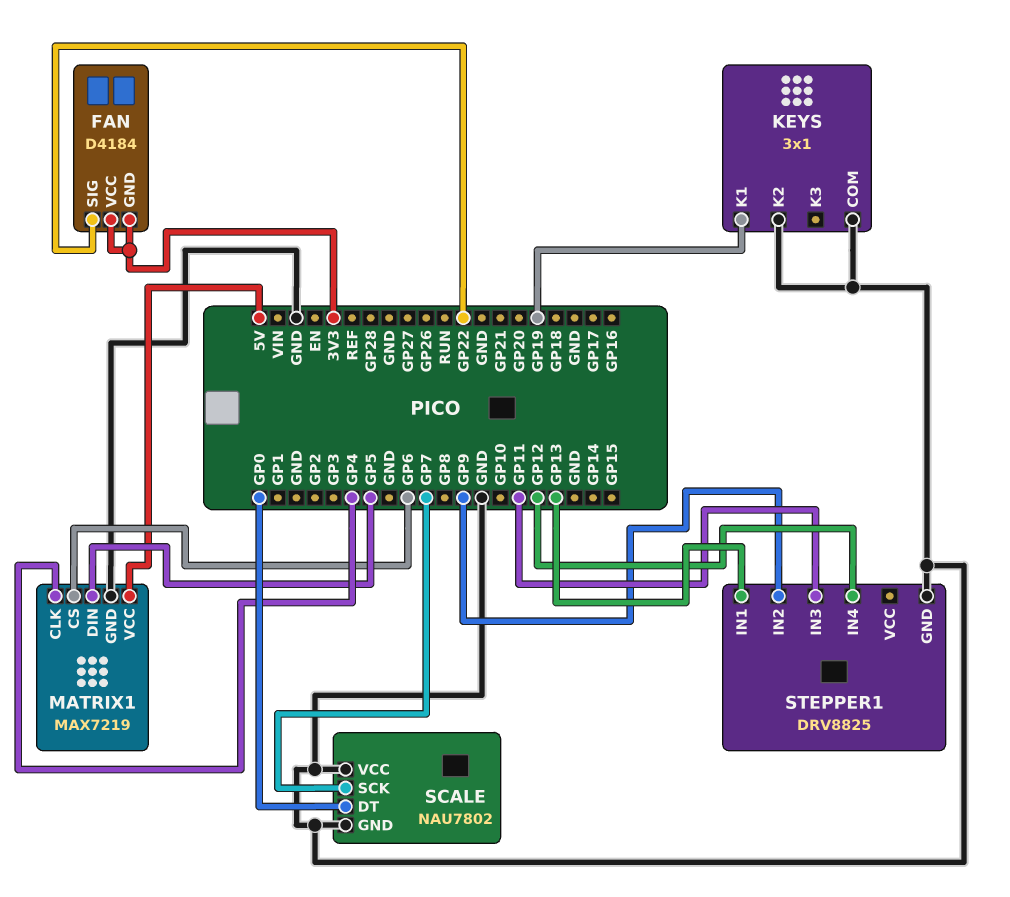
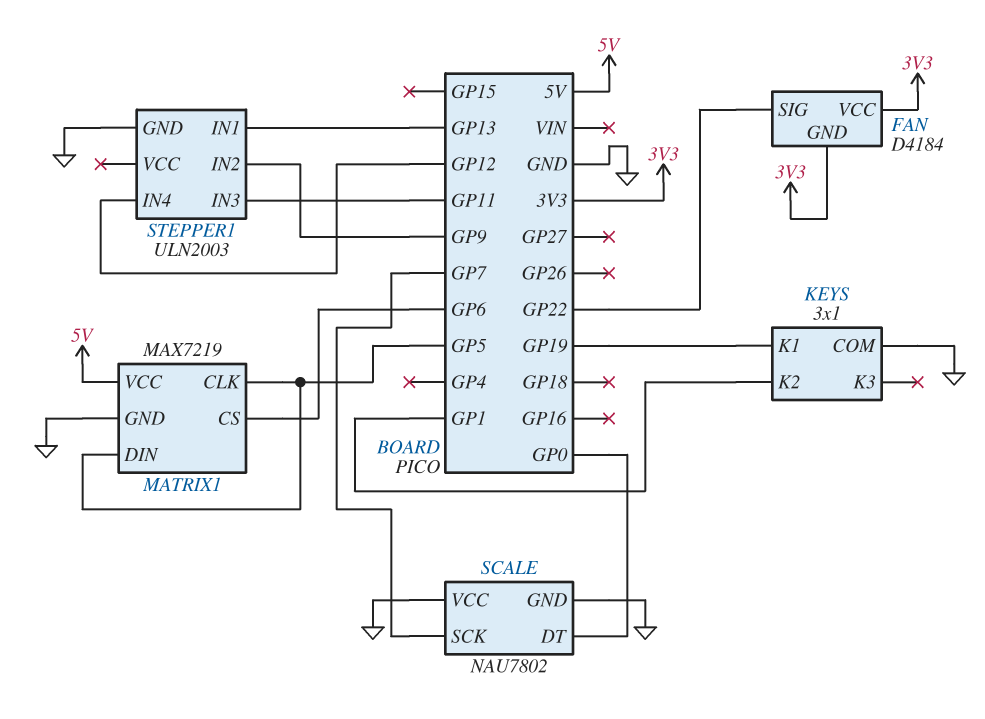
KEYS pin K2: GND -> GP1
MATRIX1 pin CLK: GP4 -> GP5
STEPPER1: DRV8825 -> ULN2003

